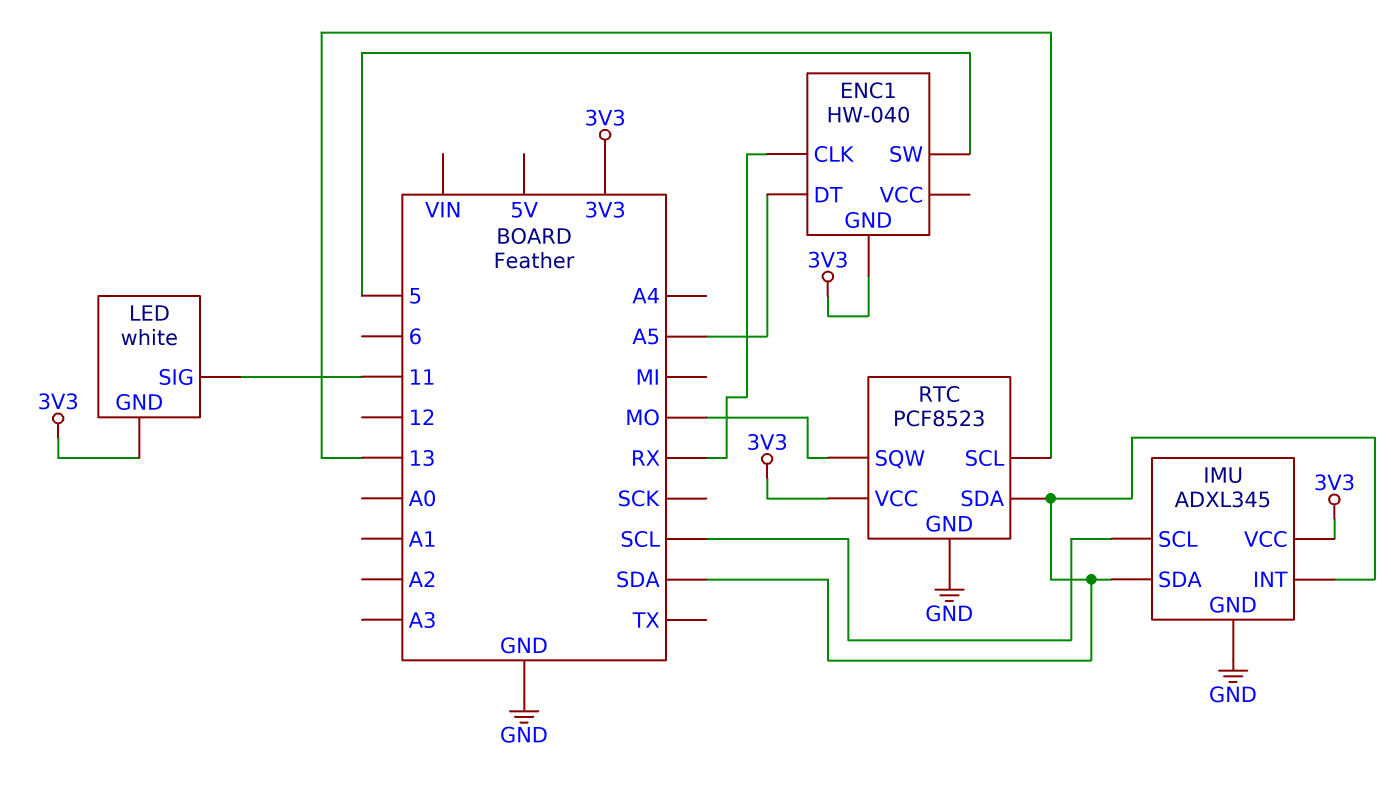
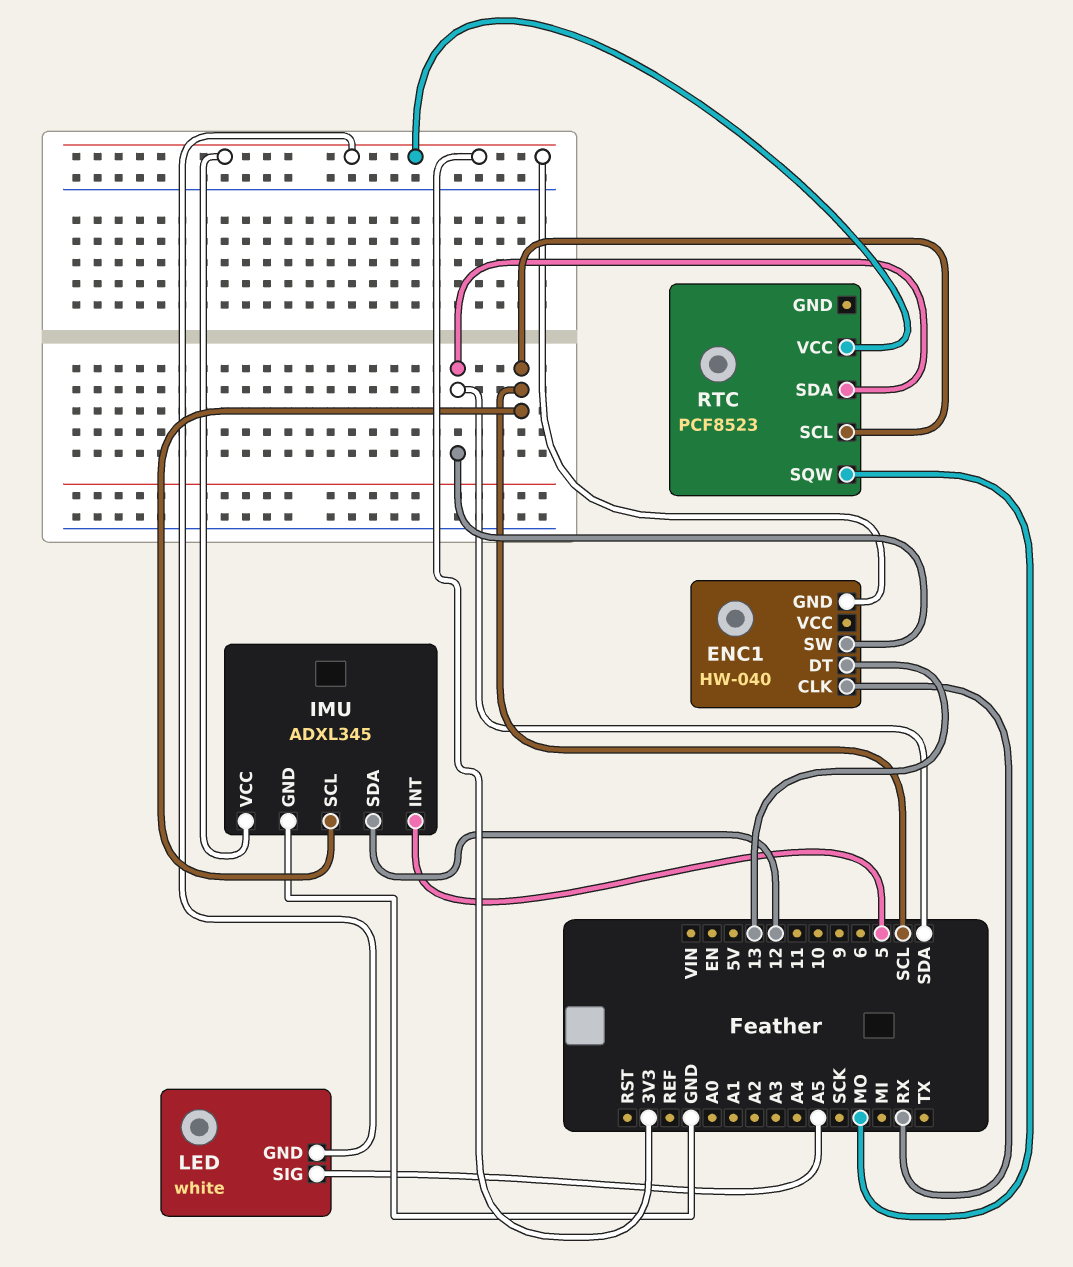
ENC1 pin DT: A5 -> 13
ENC1 pin SW: 5 -> SDA
IMU pin INT: SDA -> 5
IMU pin SDA: SDA -> 12
LED pin SIG: 11 -> A5
RTC pin GND: GND -> none
RTC pin SCL: 13 -> SCL

